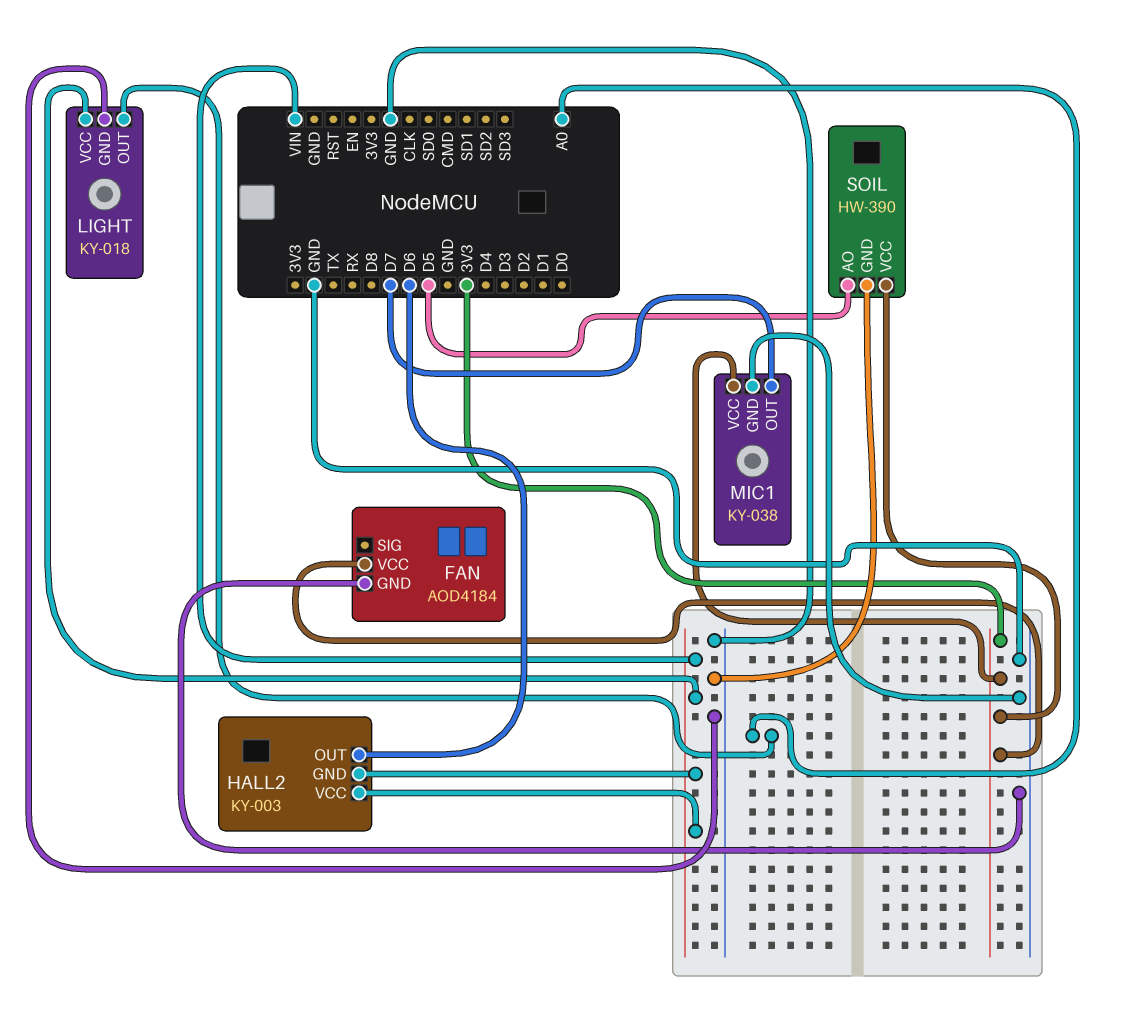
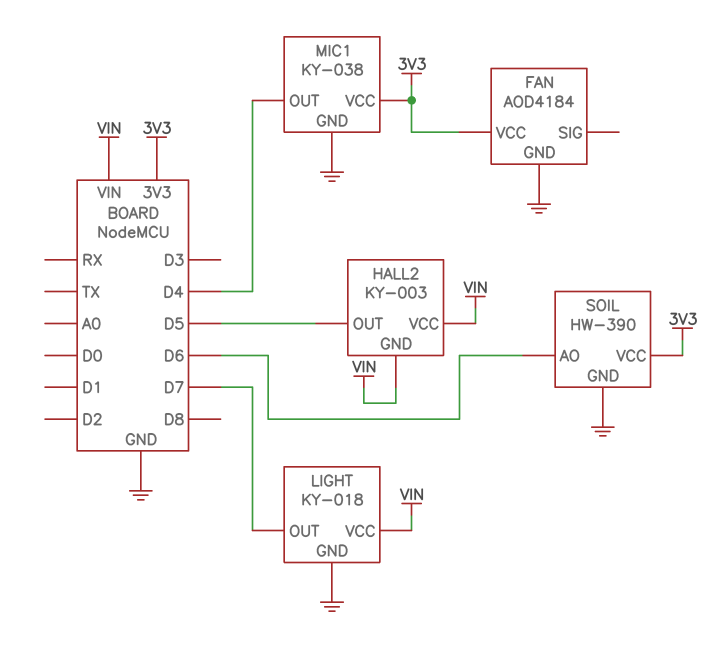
HALL2 pin OUT: D6 -> D5
LIGHT pin OUT: A0 -> D7
MIC1 pin OUT: D7 -> D4
SOIL pin AO: D5 -> D6

